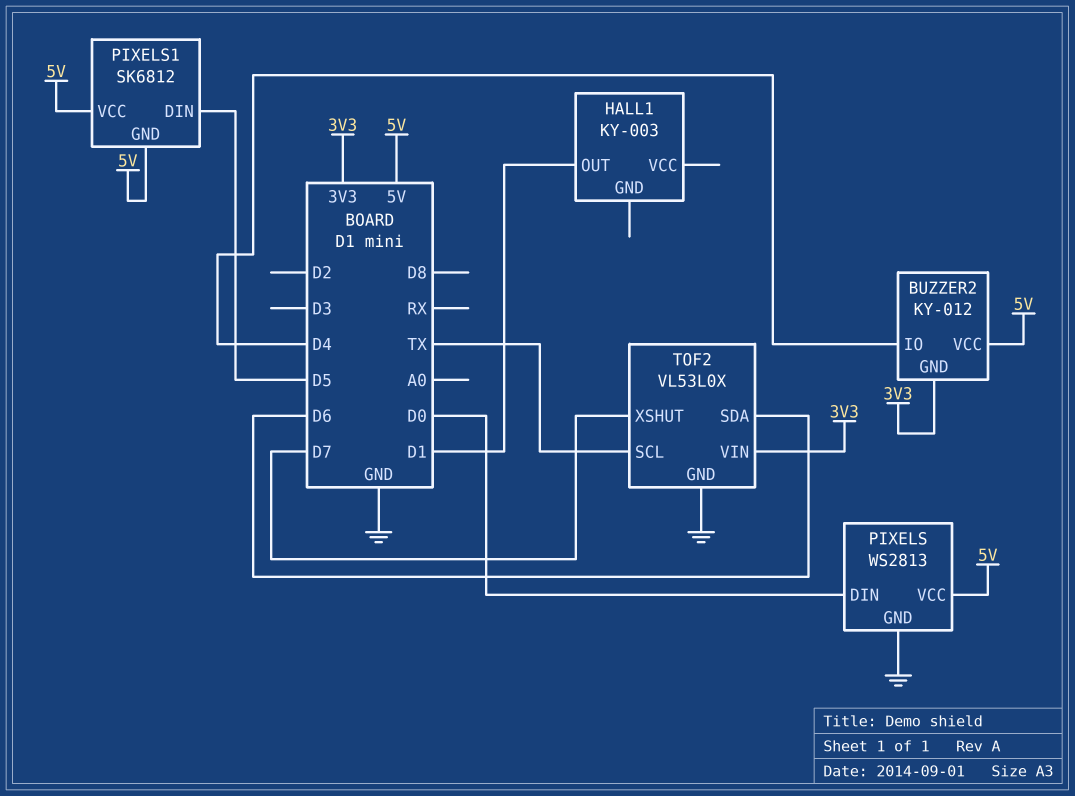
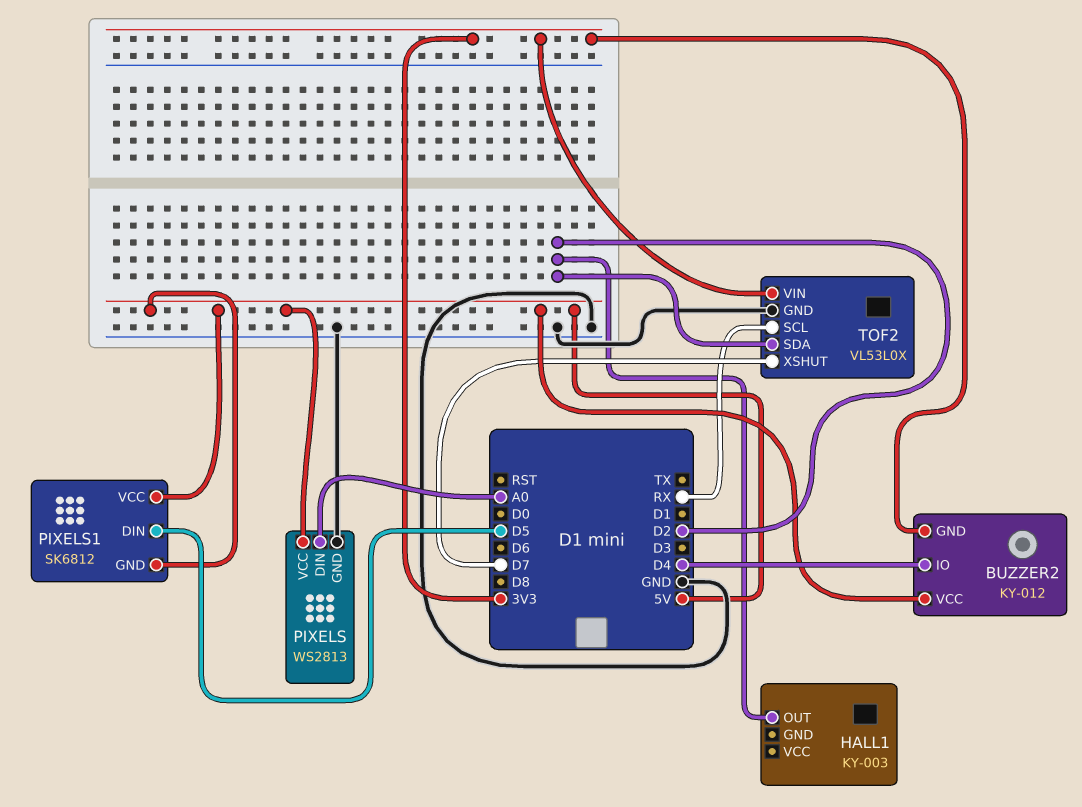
HALL1 pin OUT: D1 -> D2
PIXELS pin DIN: D0 -> A0
TOF2 pin SCL: TX -> RX
TOF2 pin SDA: D6 -> D2

